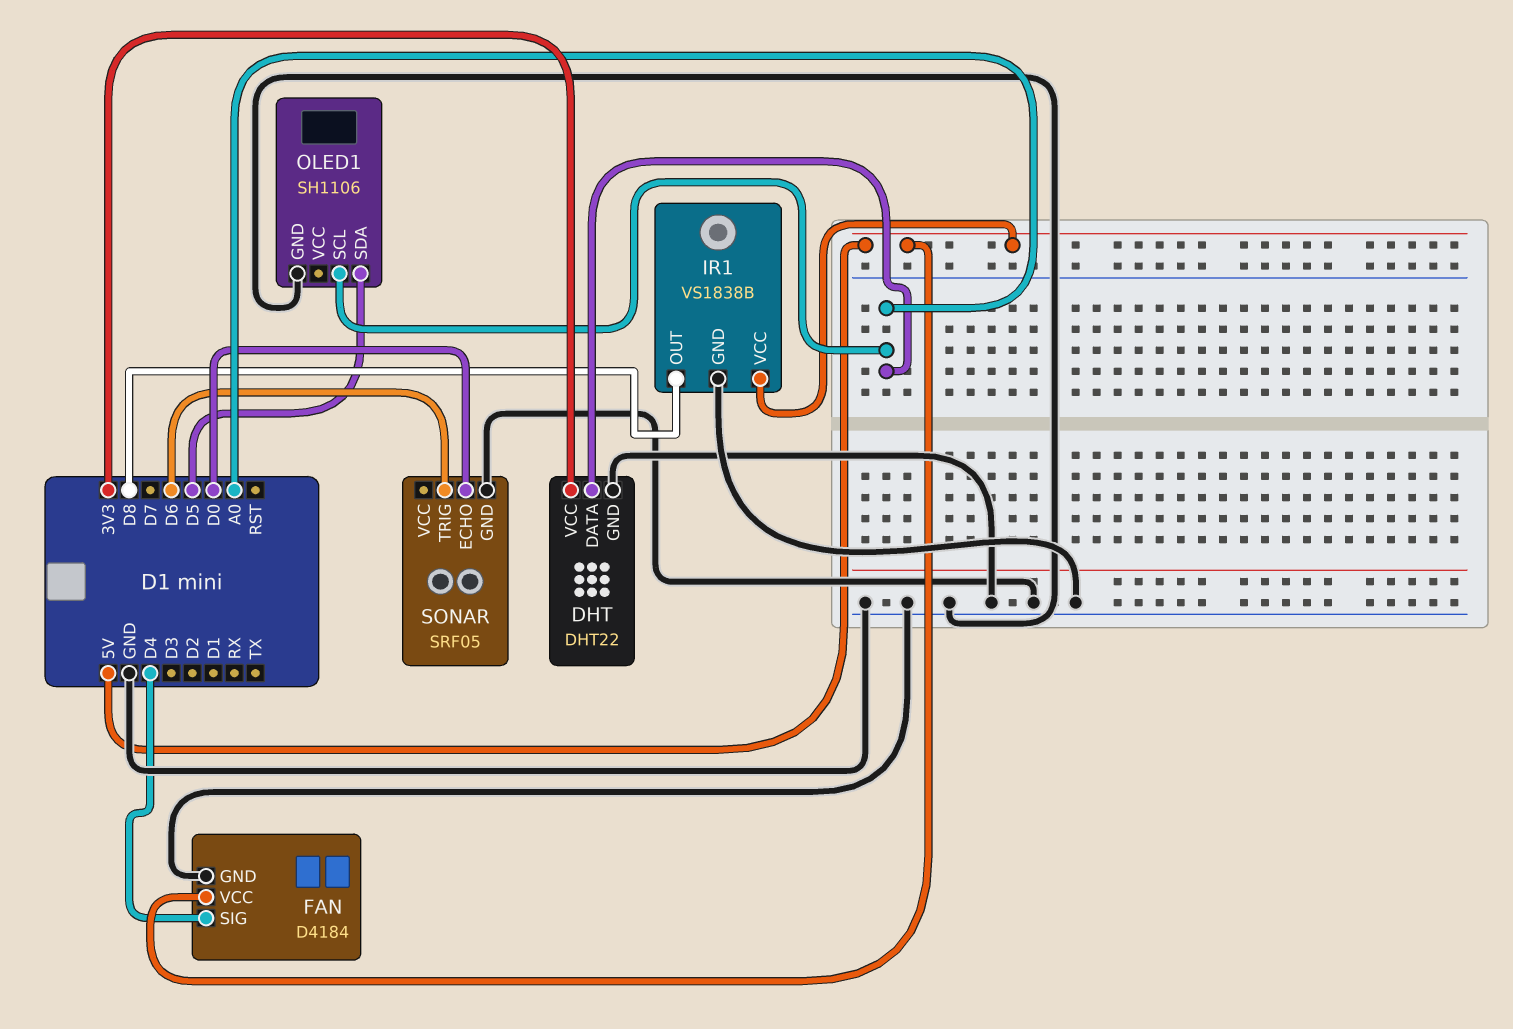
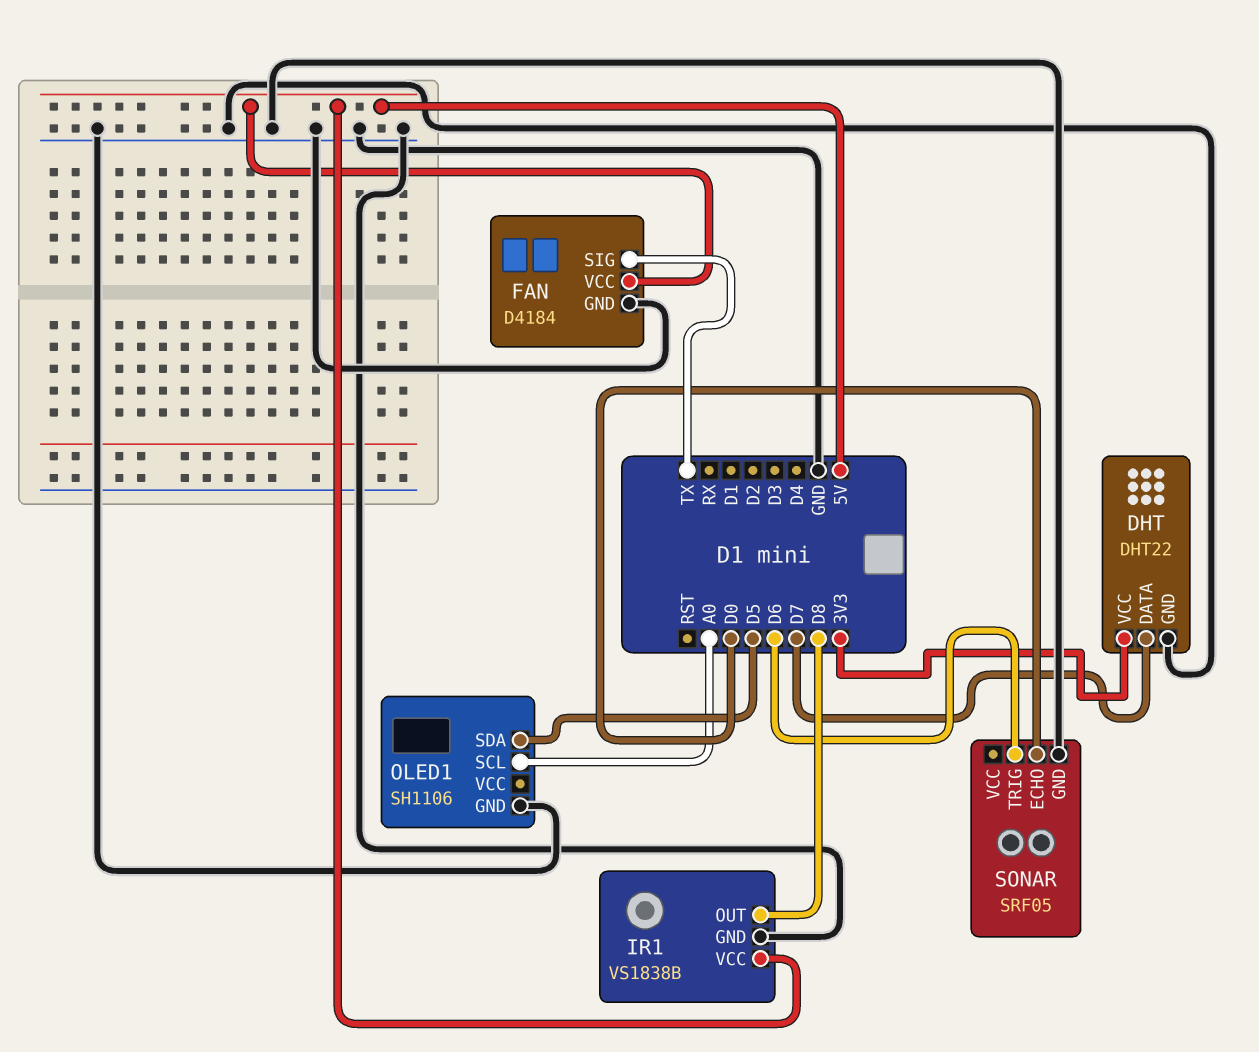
DHT pin DATA: A0 -> D7
FAN pin SIG: D4 -> TX

